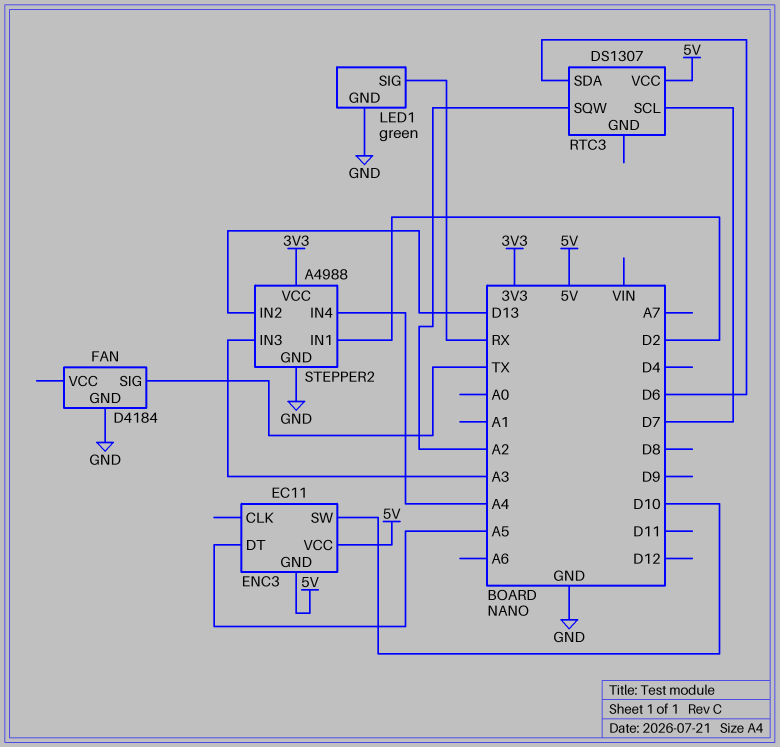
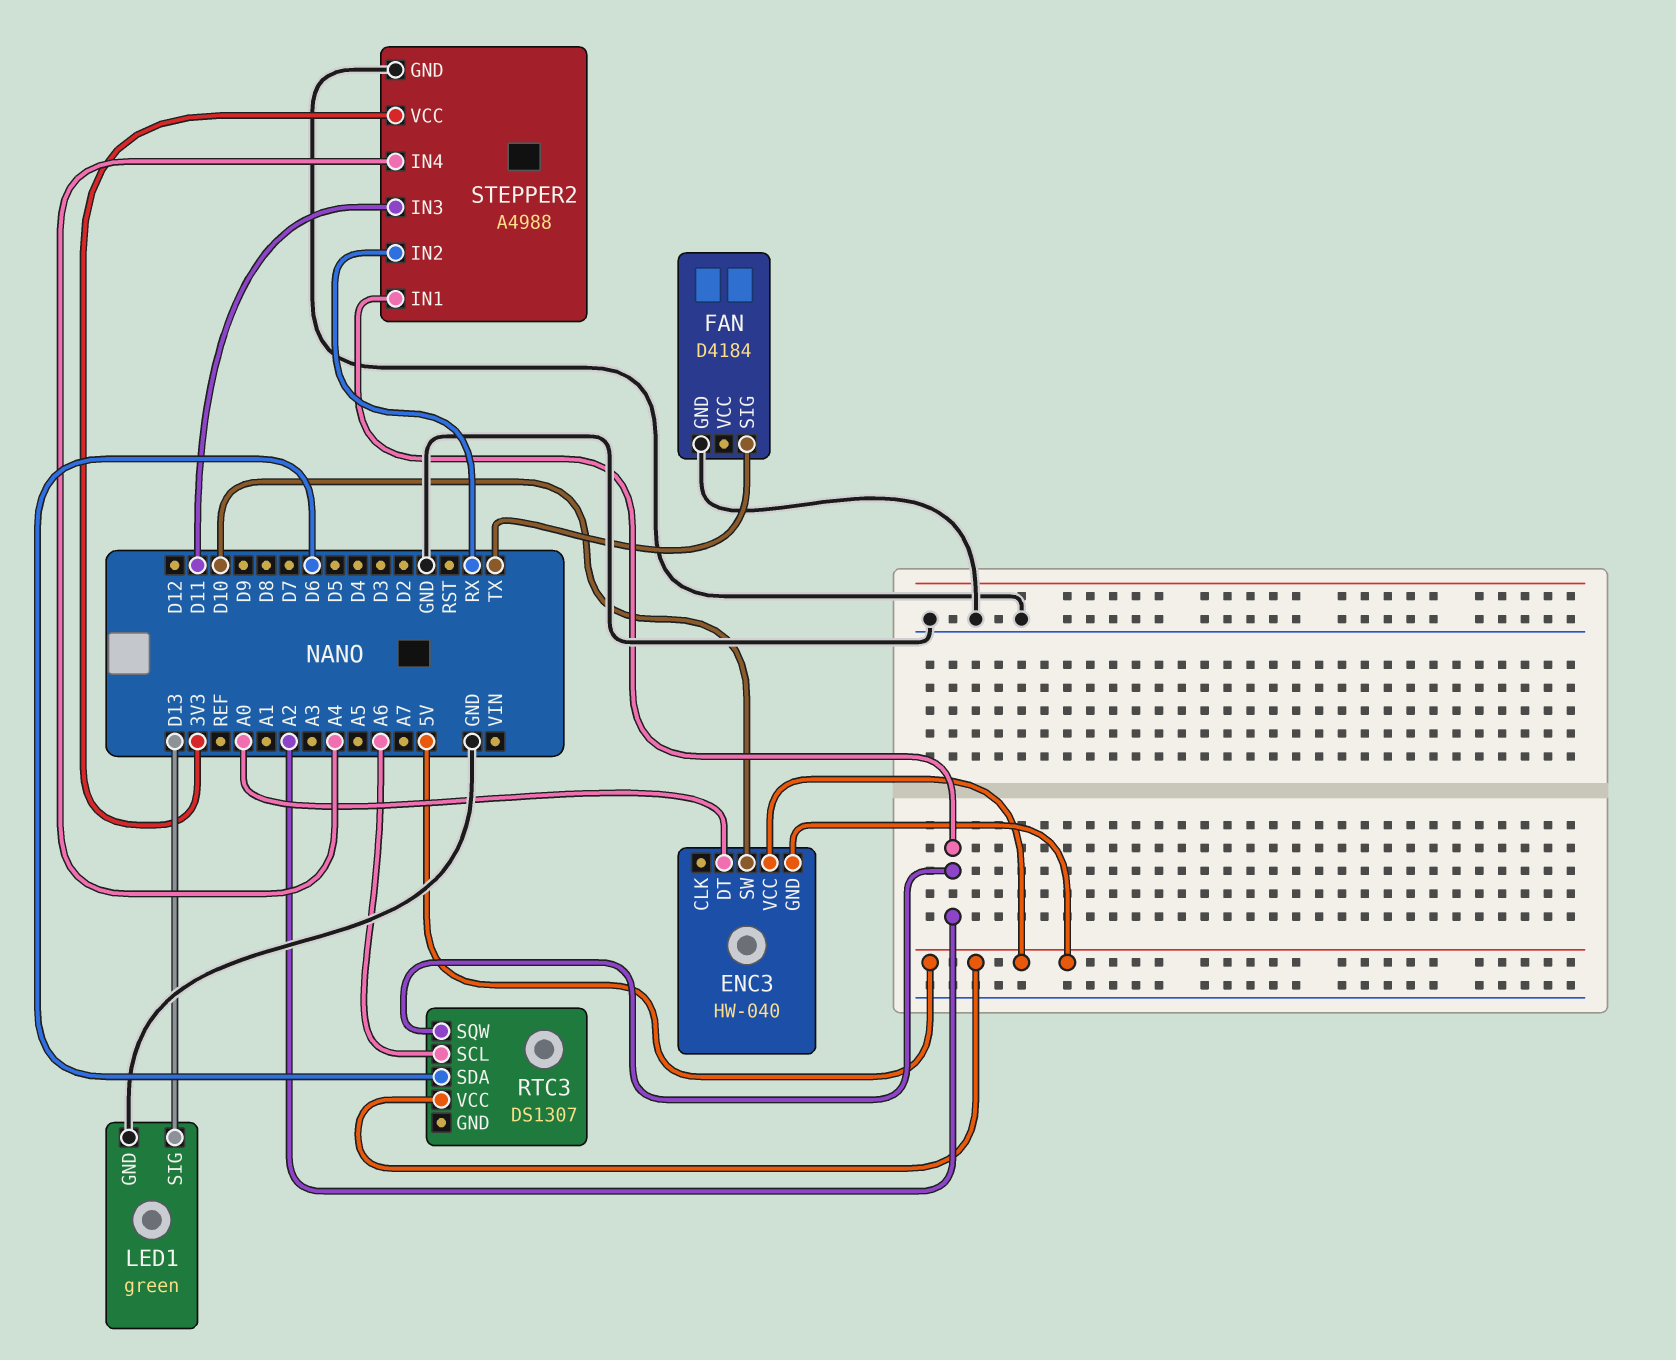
ENC3: EC11 -> HW-040
ENC3 pin DT: A5 -> A0
LED1 pin SIG: RX -> D13
RTC3 pin SCL: D7 -> A6
STEPPER2 pin IN1: D2 -> A2
STEPPER2 pin IN2: D13 -> RX
STEPPER2 pin IN3: A3 -> D11

